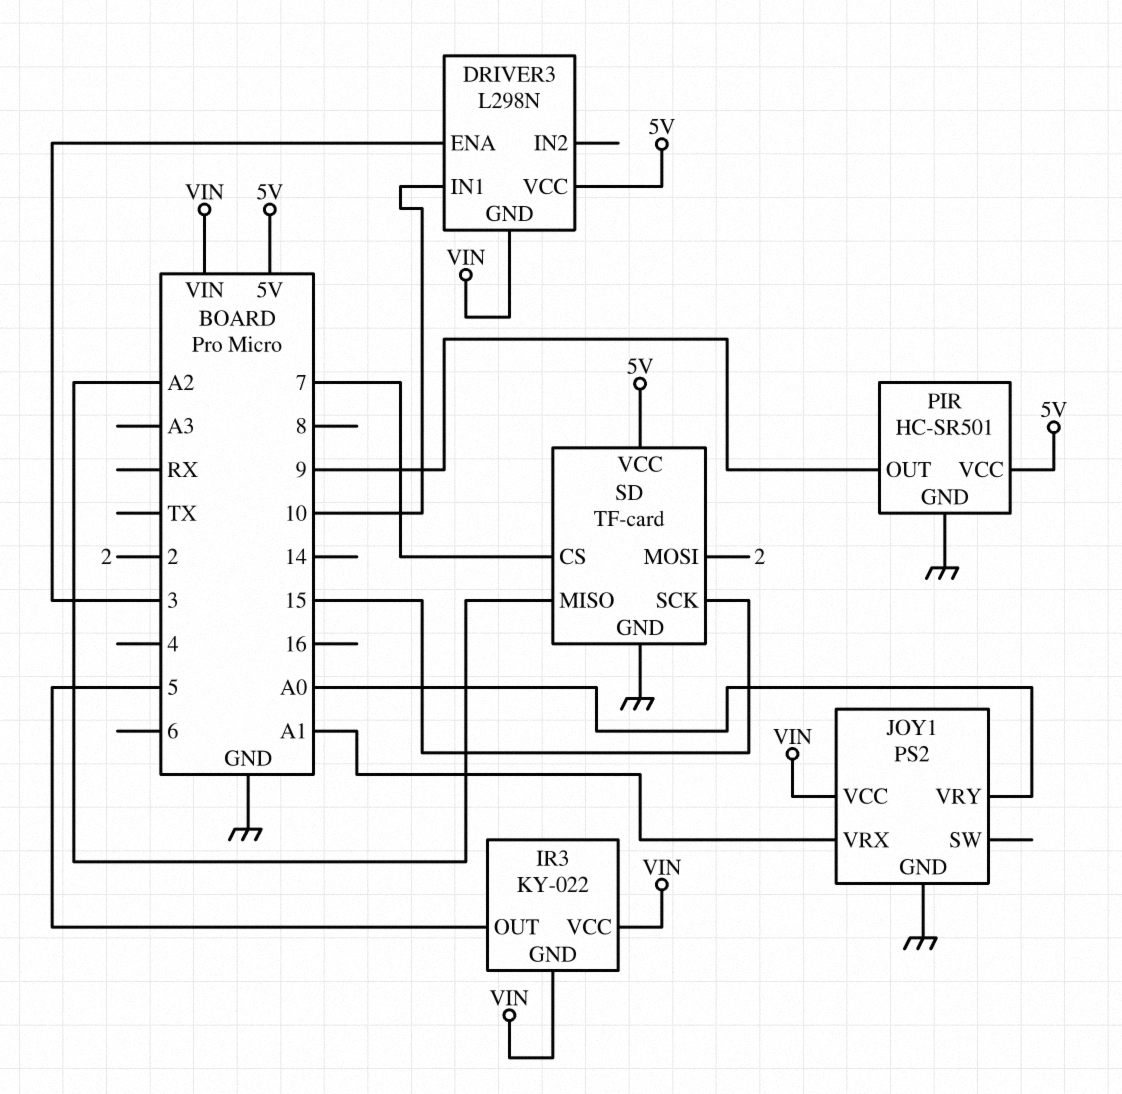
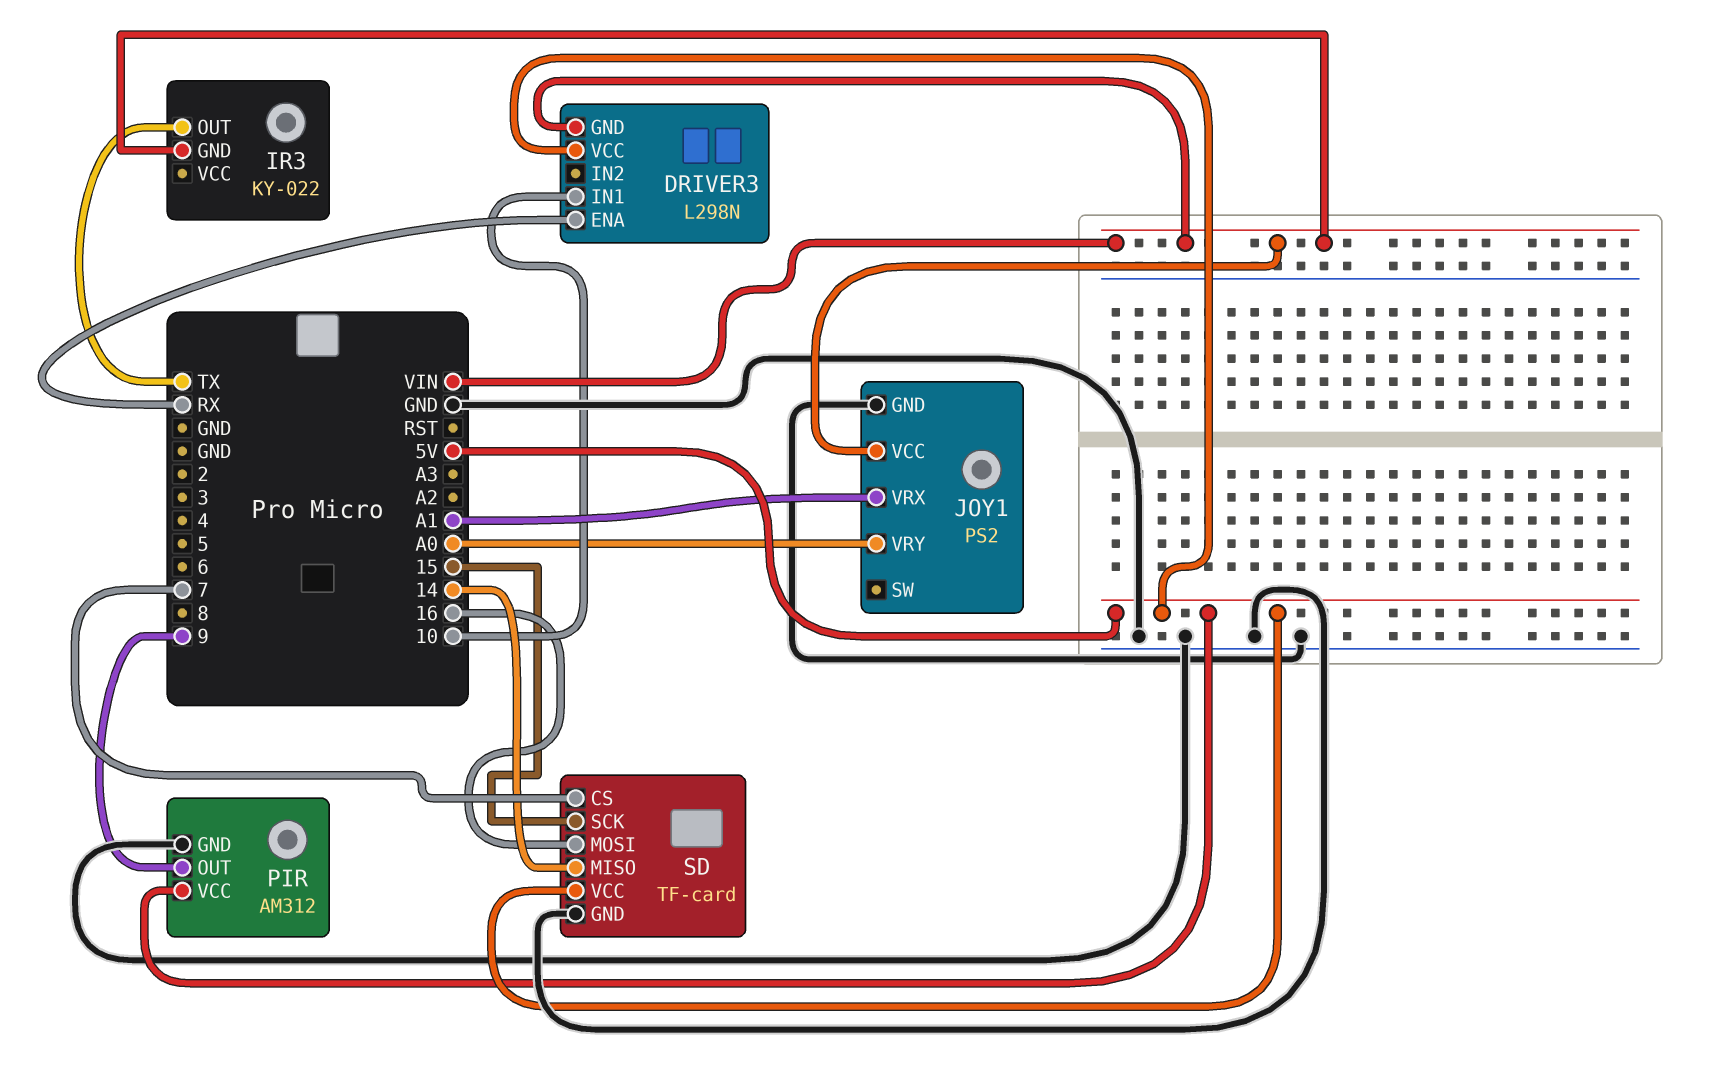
DRIVER3 pin ENA: 3 -> RX
IR3 pin OUT: 5 -> TX
IR3 pin VCC: VIN -> none
PIR: HC-SR501 -> AM312
SD pin MISO: A2 -> 14
SD pin MOSI: 2 -> 16

